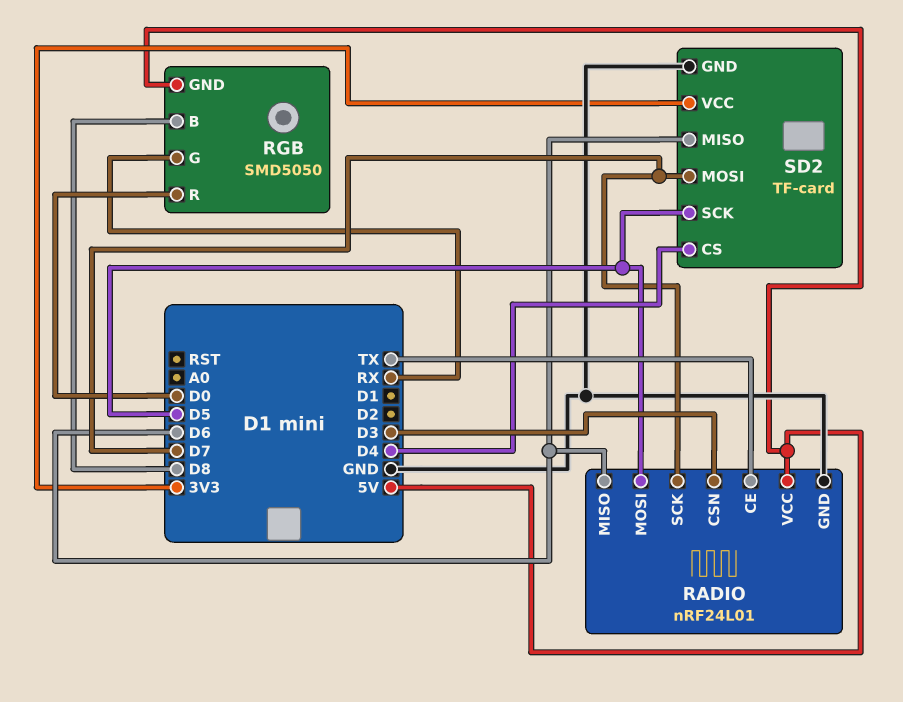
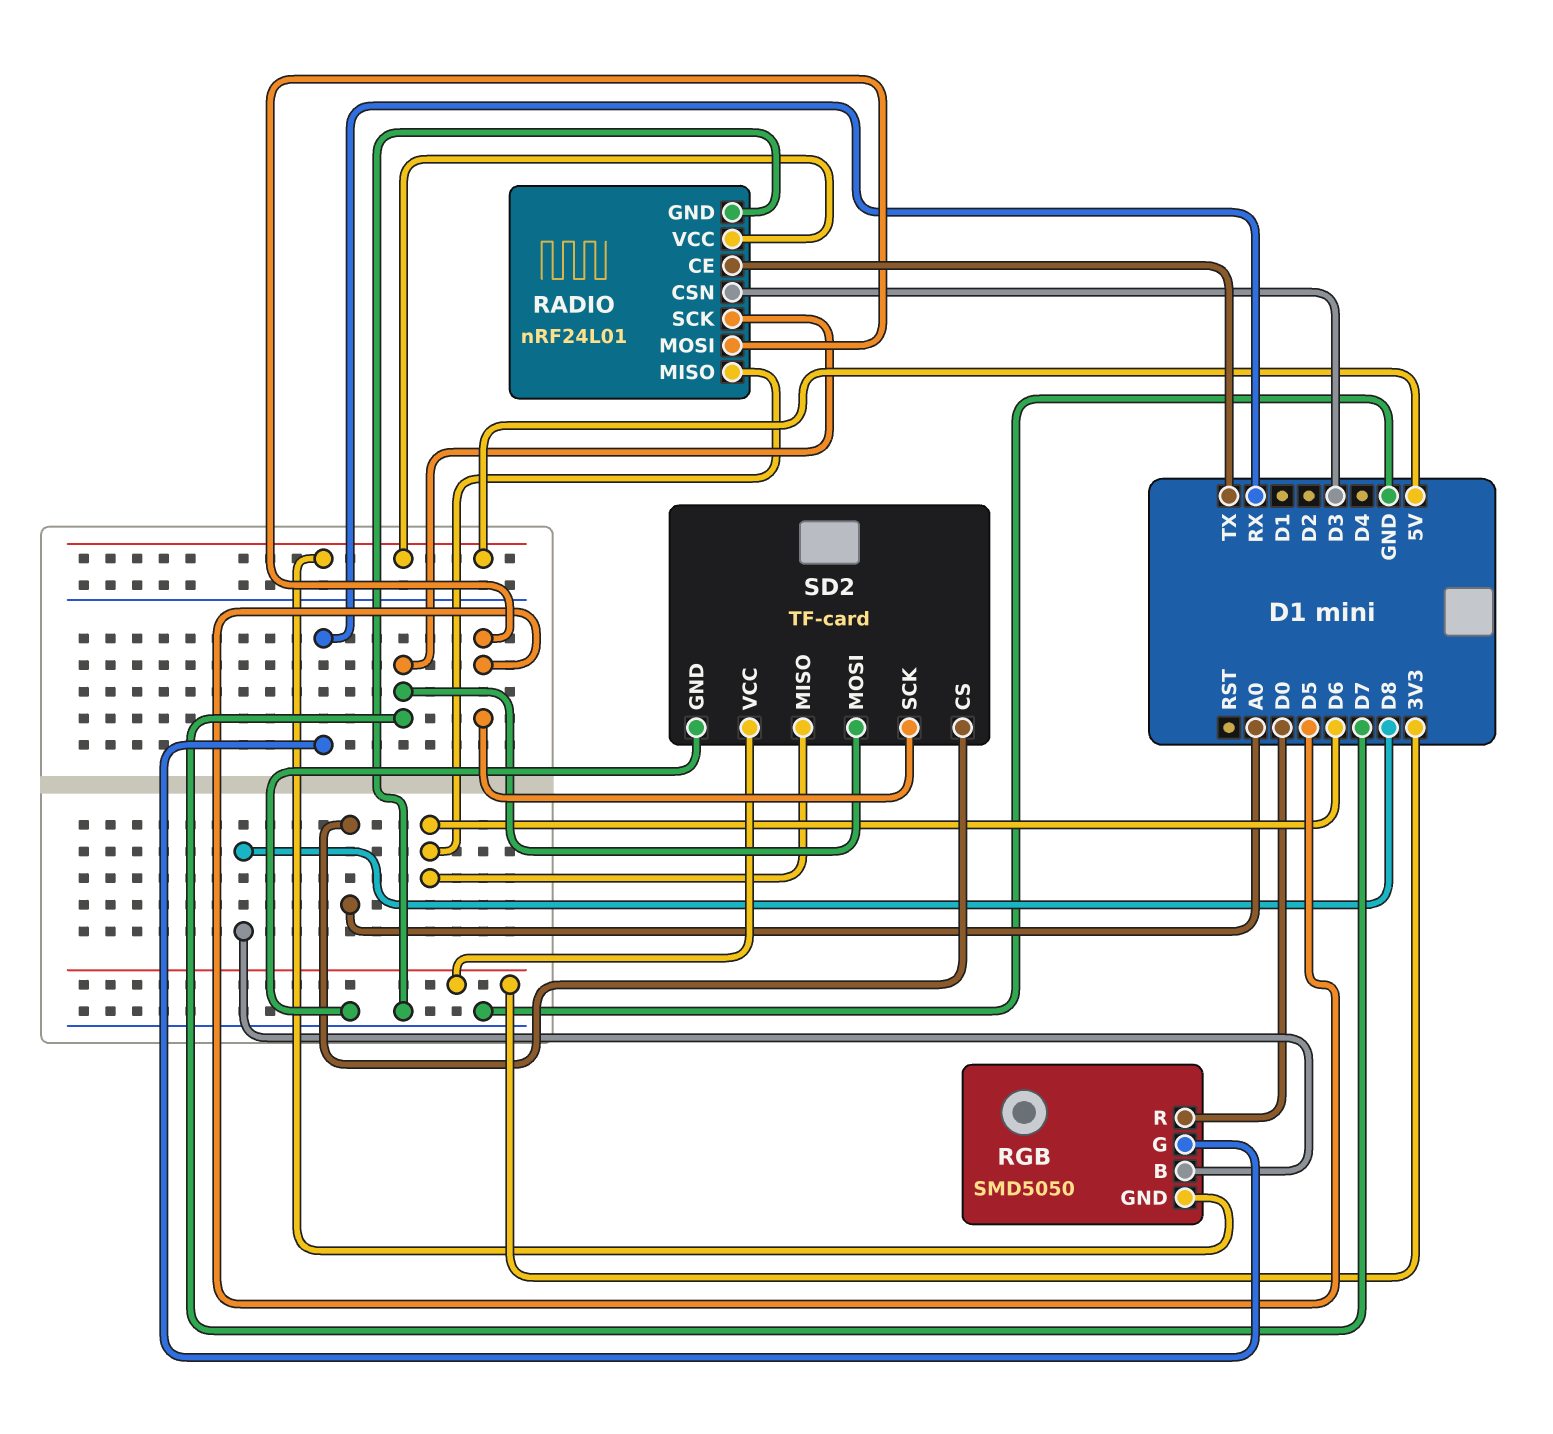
SD2 pin CS: D4 -> A0

